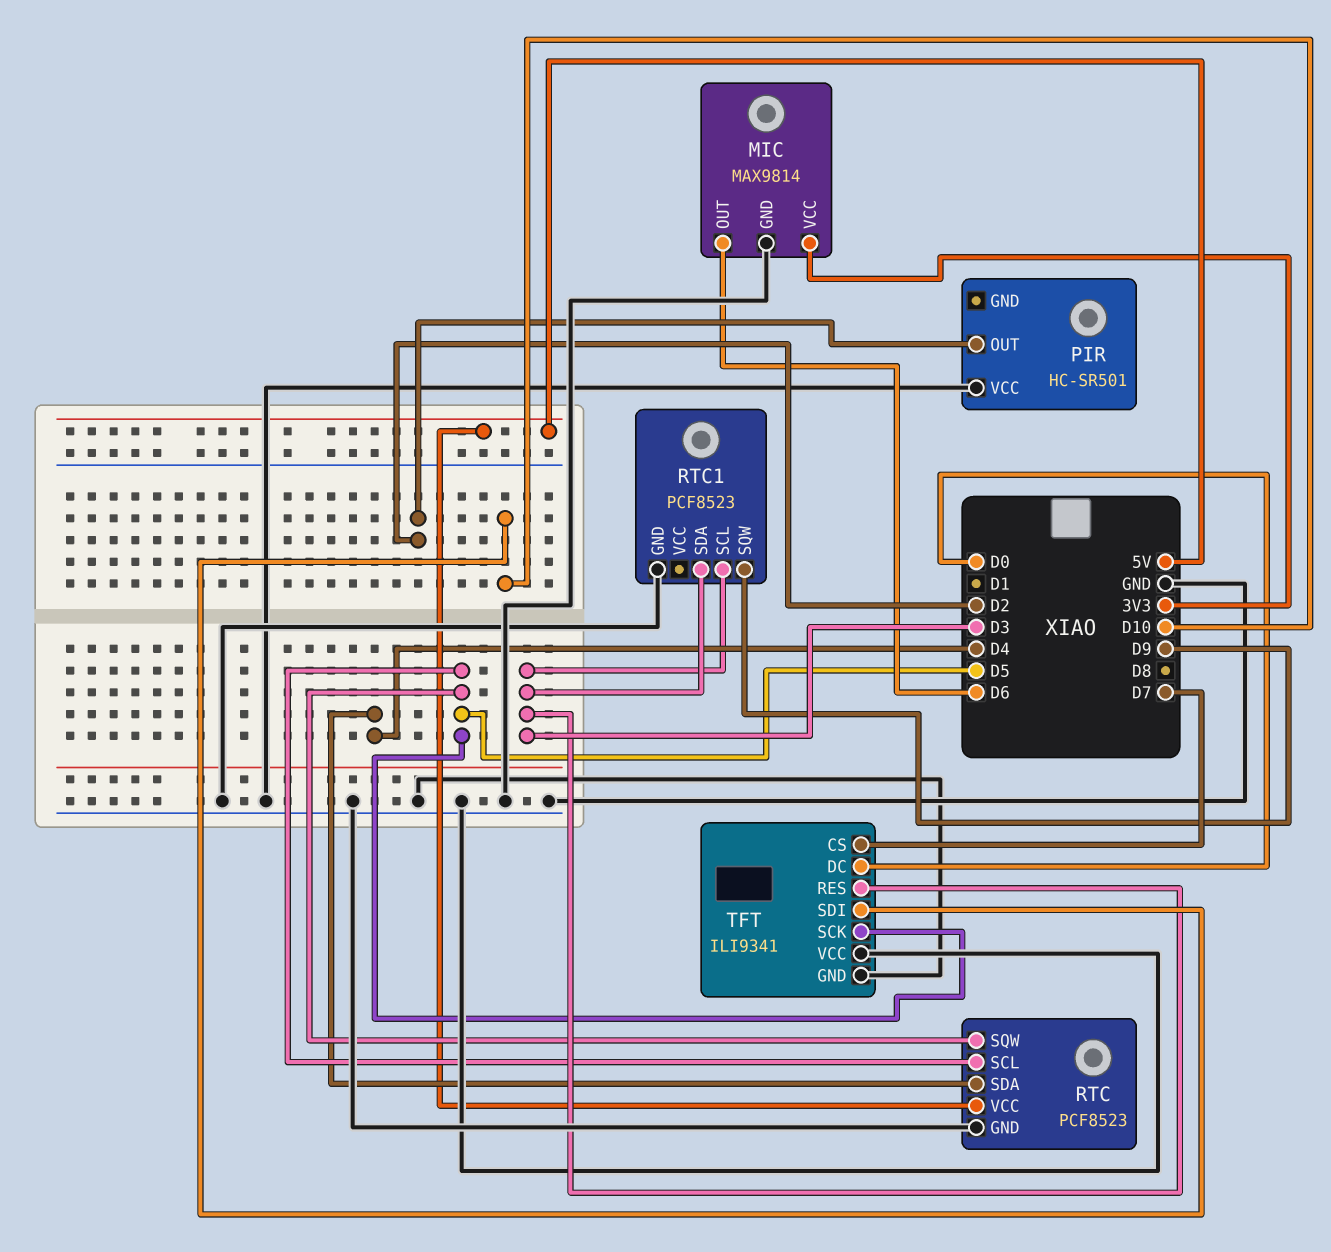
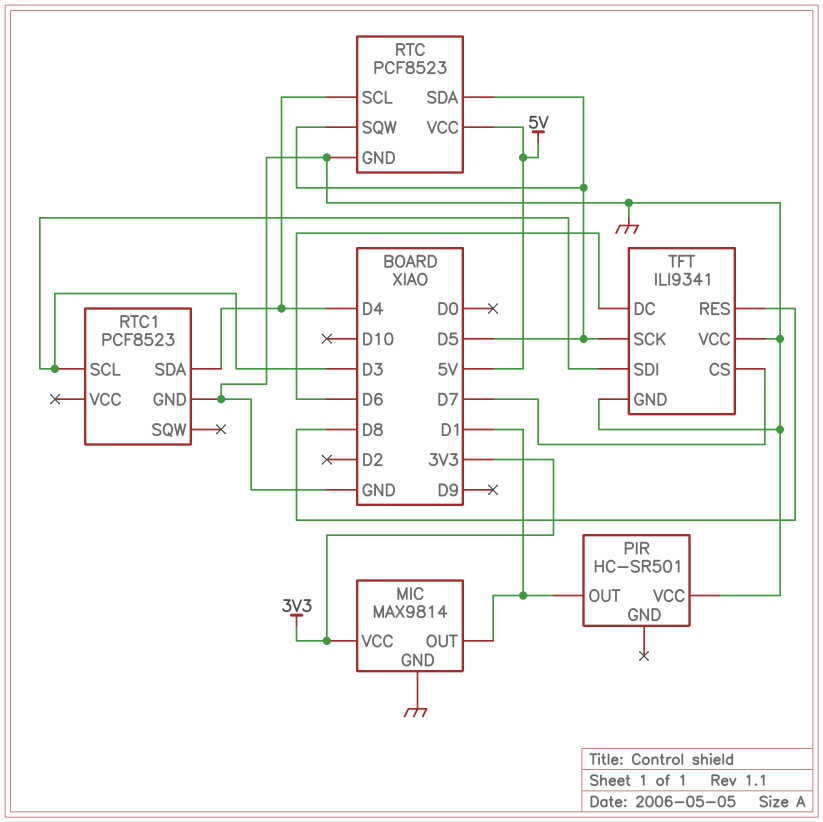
MIC pin OUT: D6 -> D1
PIR pin OUT: D2 -> D1
RTC pin SCL: D5 -> D4
RTC pin SDA: D4 -> D5
RTC1 pin SDA: D3 -> D4
RTC1 pin SQW: D9 -> none
TFT pin DC: D0 -> D6
TFT pin RES: D3 -> D8
TFT pin SDI: D10 -> D3

